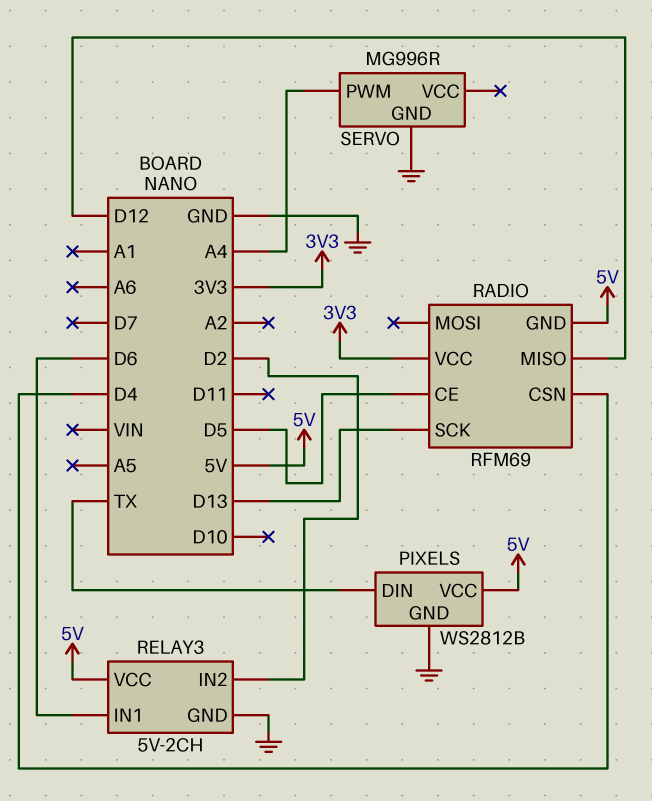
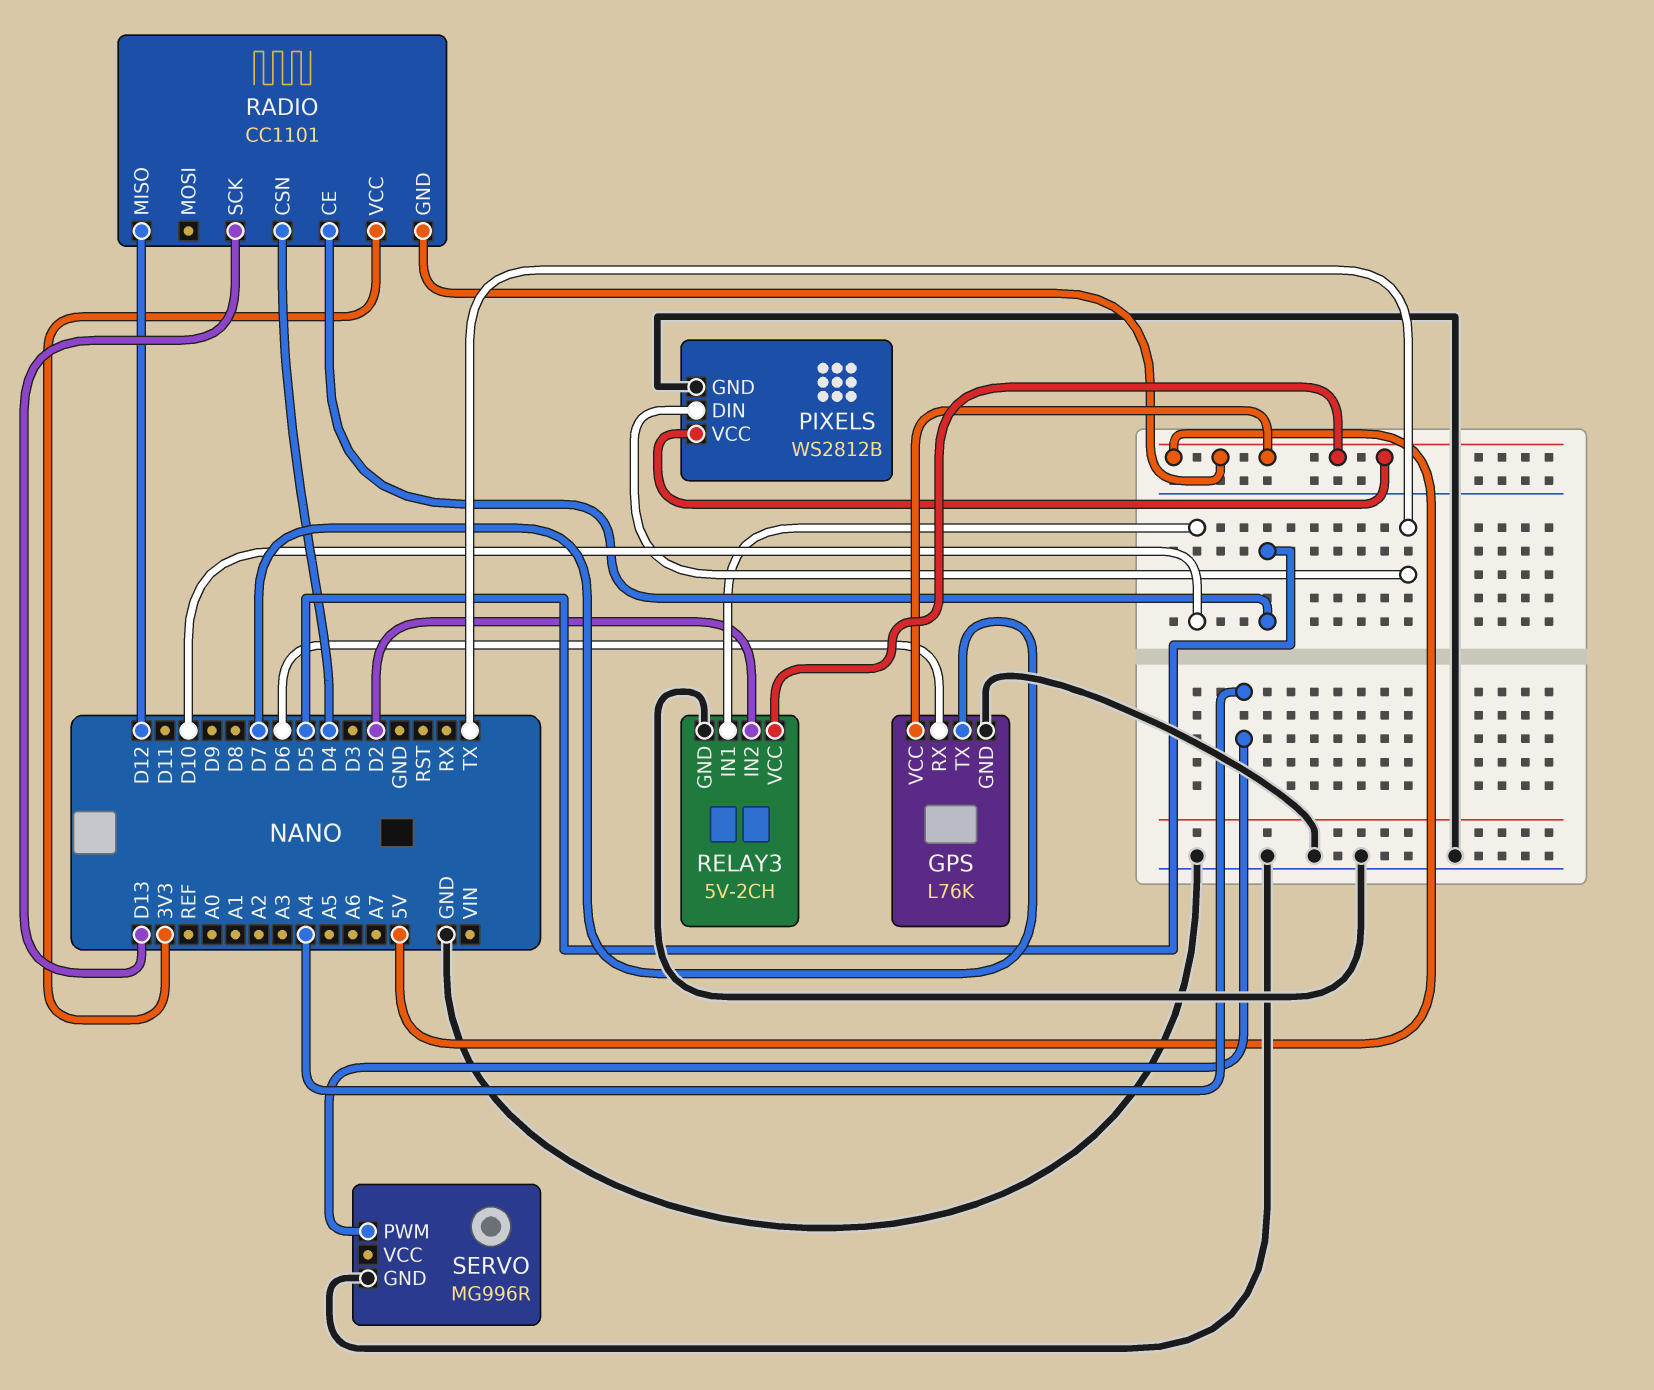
GPS: none -> L76K
GPS pin GND: none -> GND
GPS pin RX: none -> D6
GPS pin TX: none -> D7
GPS pin VCC: none -> 5V
RADIO: RFM69 -> CC1101
RELAY3 pin IN1: D6 -> D10

